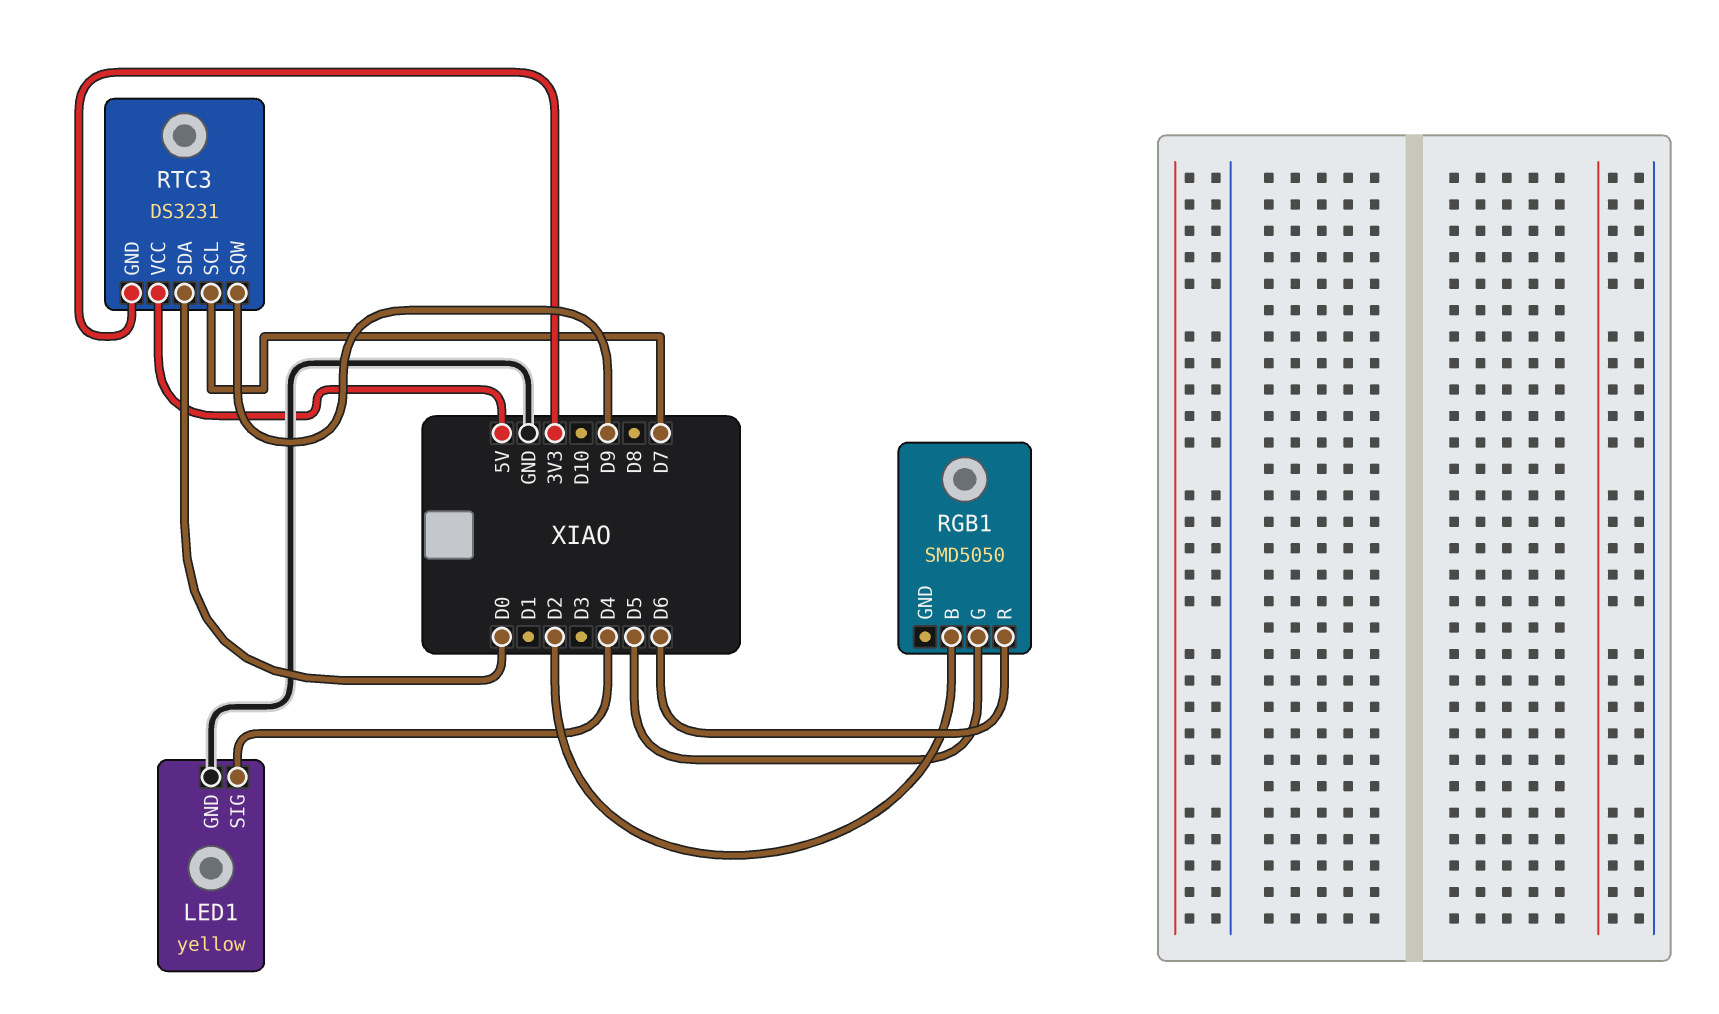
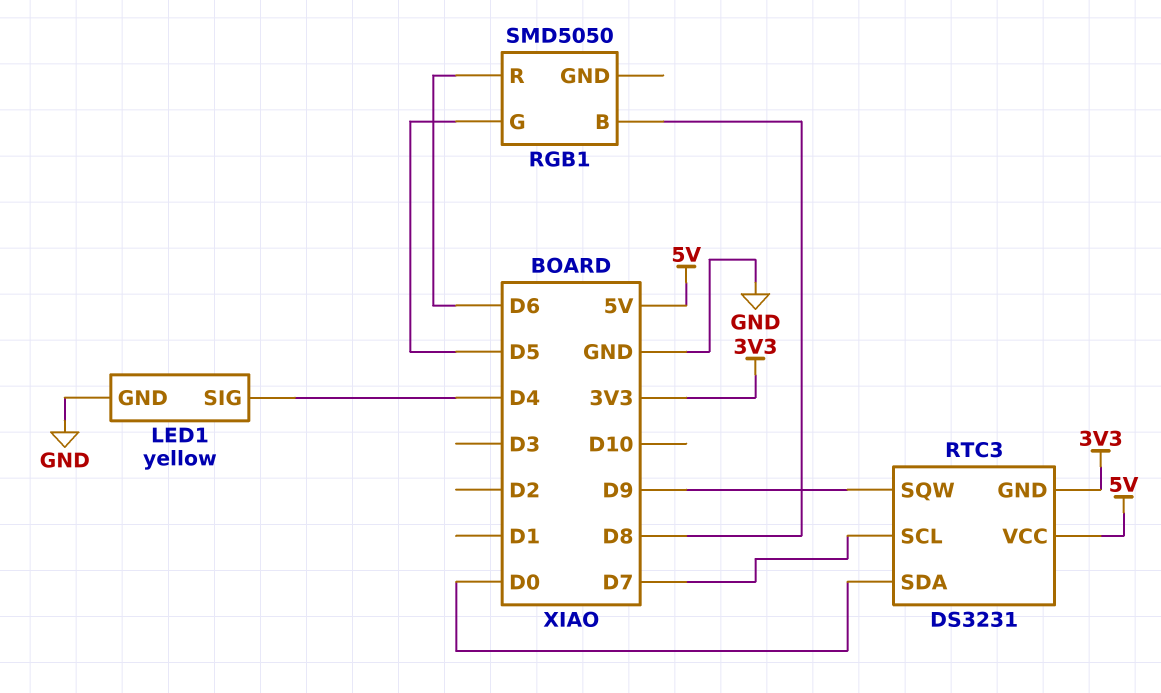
RGB1 pin B: D2 -> D8

